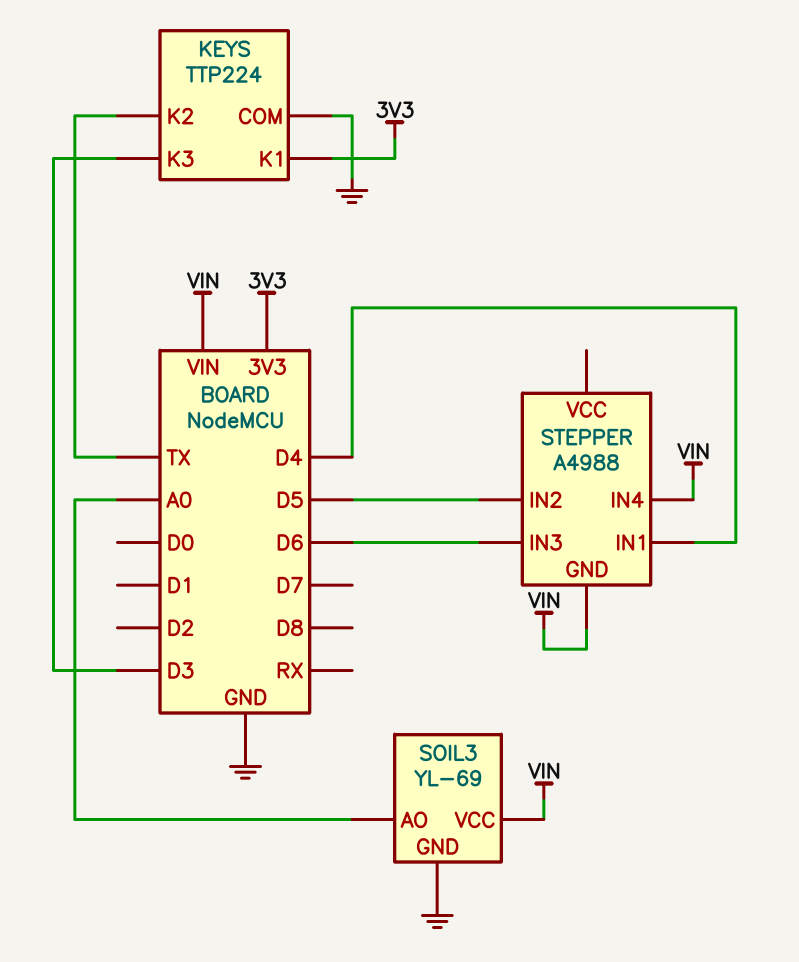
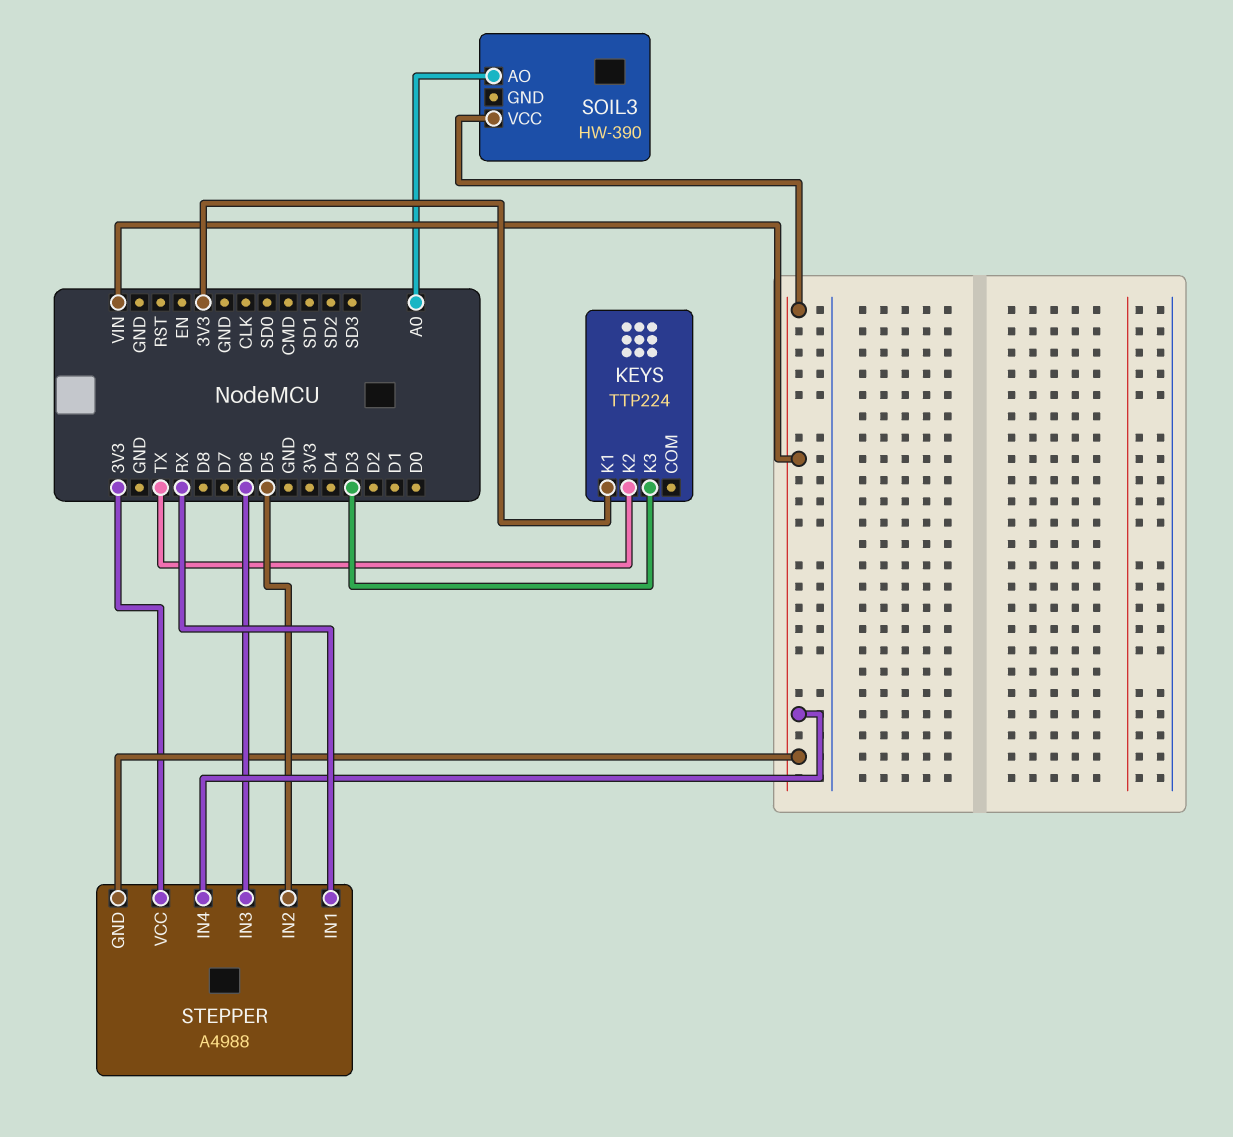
KEYS pin COM: GND -> none
SOIL3: YL-69 -> HW-390
SOIL3 pin GND: GND -> none
STEPPER pin IN1: D4 -> RX
STEPPER pin VCC: none -> 3V3

